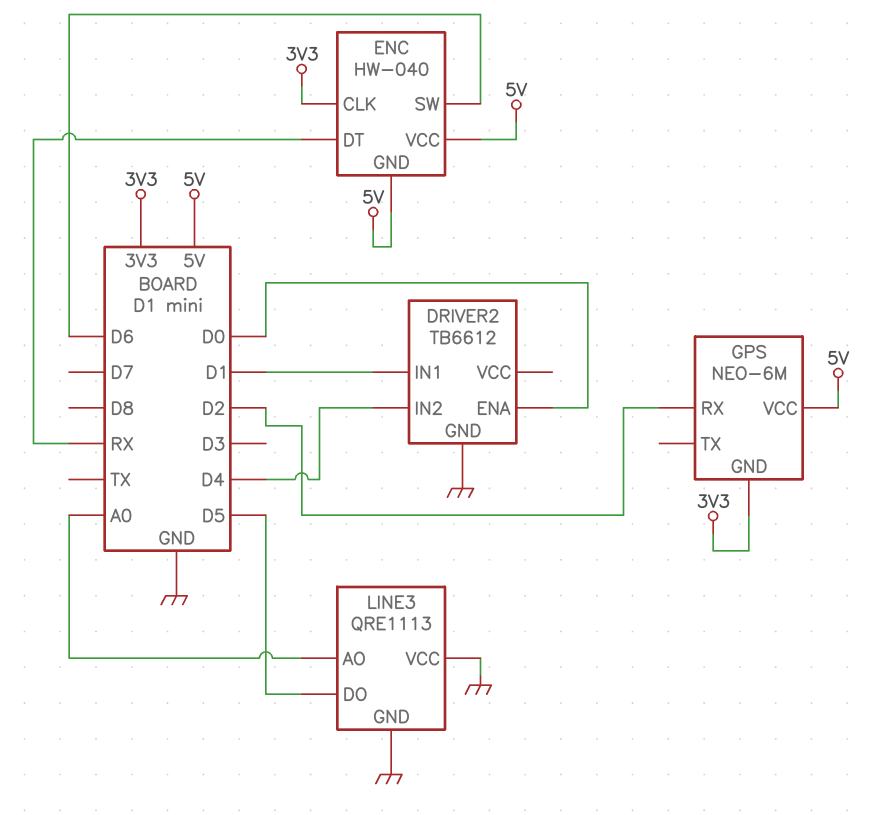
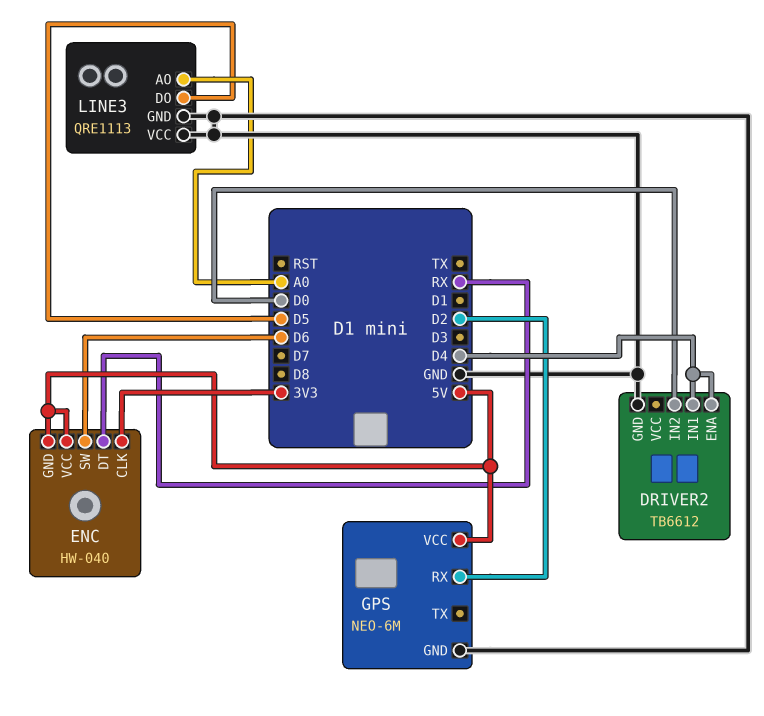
DRIVER2 pin ENA: D0 -> D4
DRIVER2 pin IN1: D1 -> D4
DRIVER2 pin IN2: D4 -> D0
GPS pin GND: 3V3 -> GND

